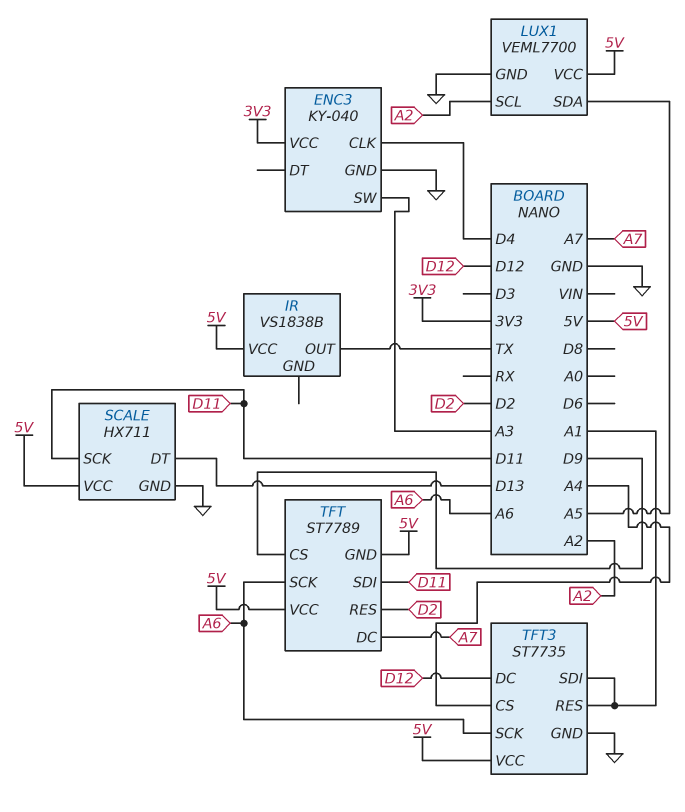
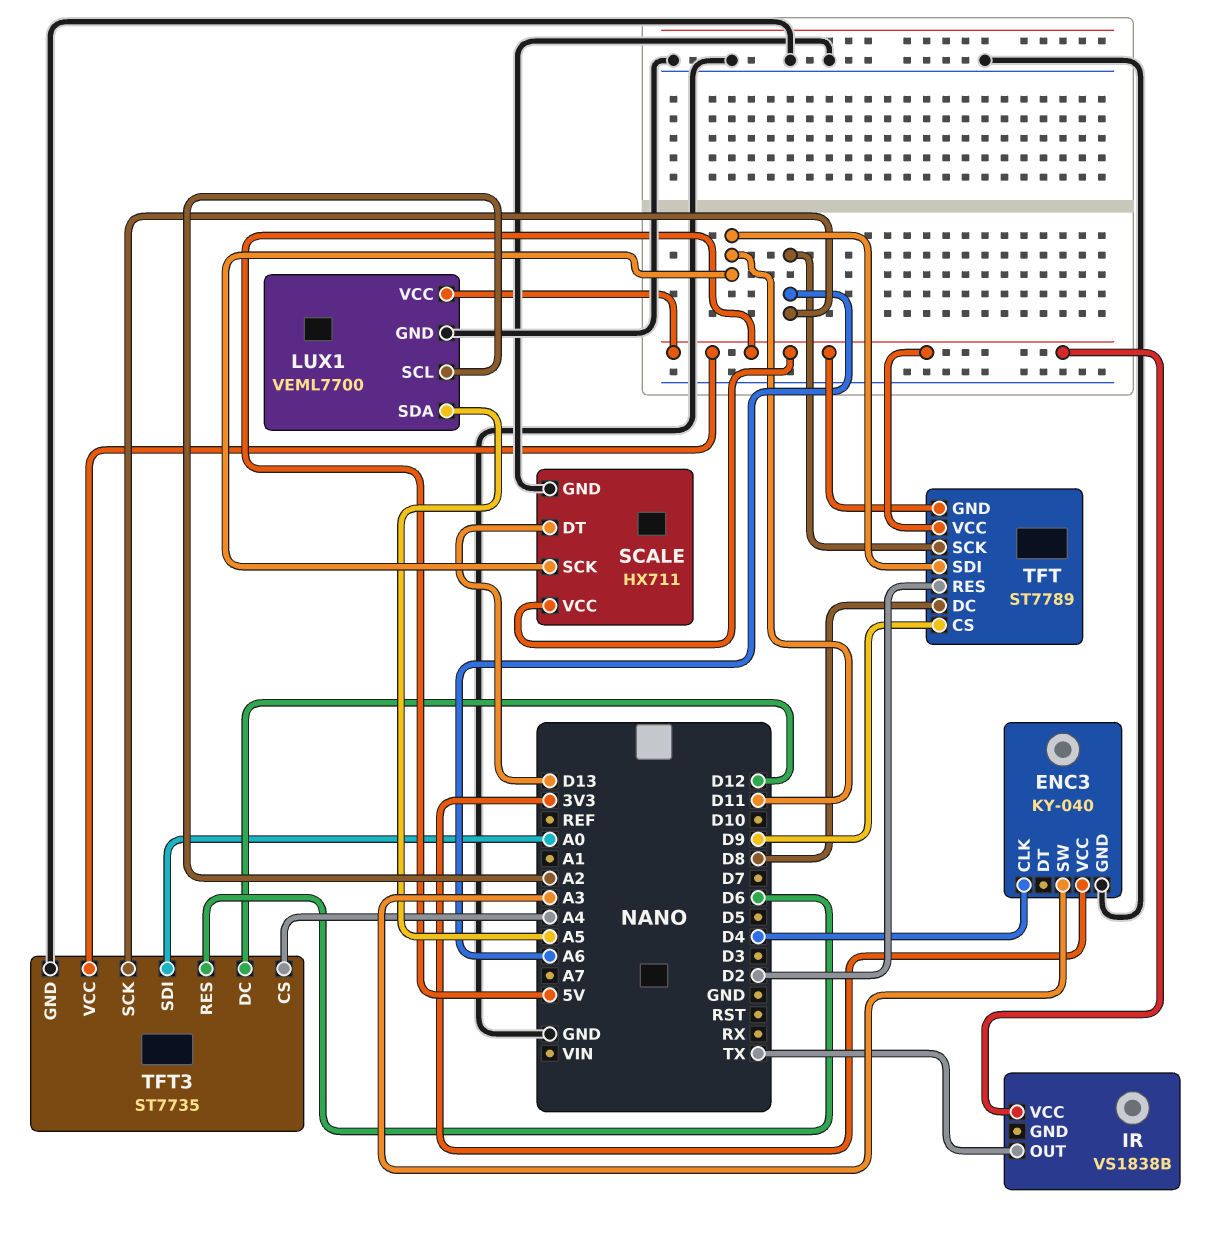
TFT pin DC: A7 -> D8
TFT3 pin RES: A1 -> D6
TFT3 pin SDI: A1 -> A0

